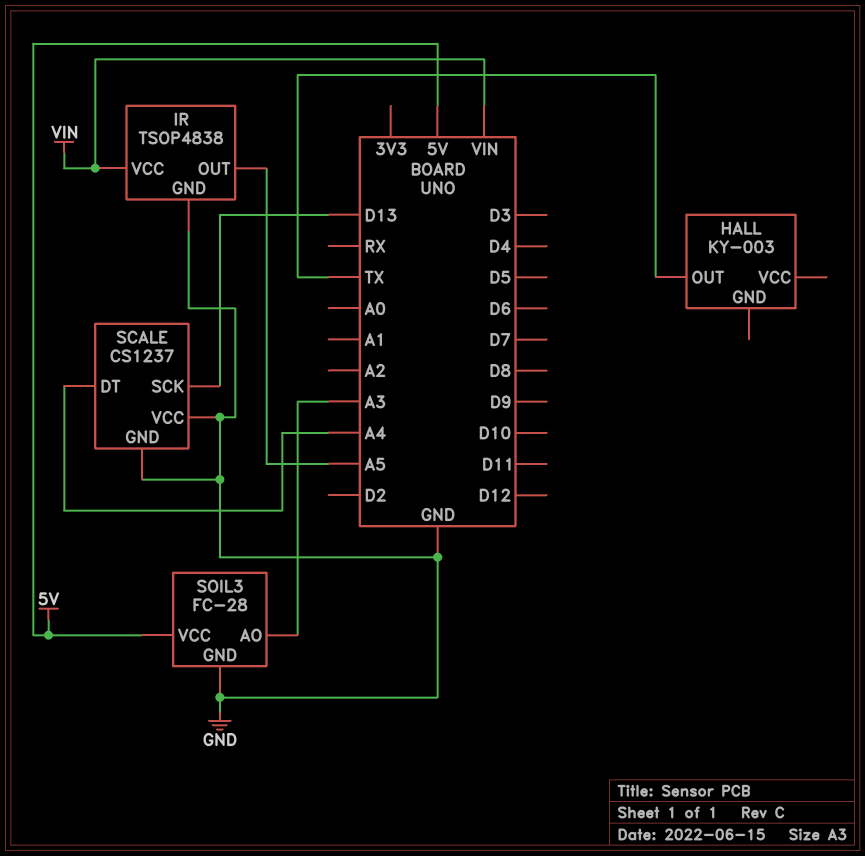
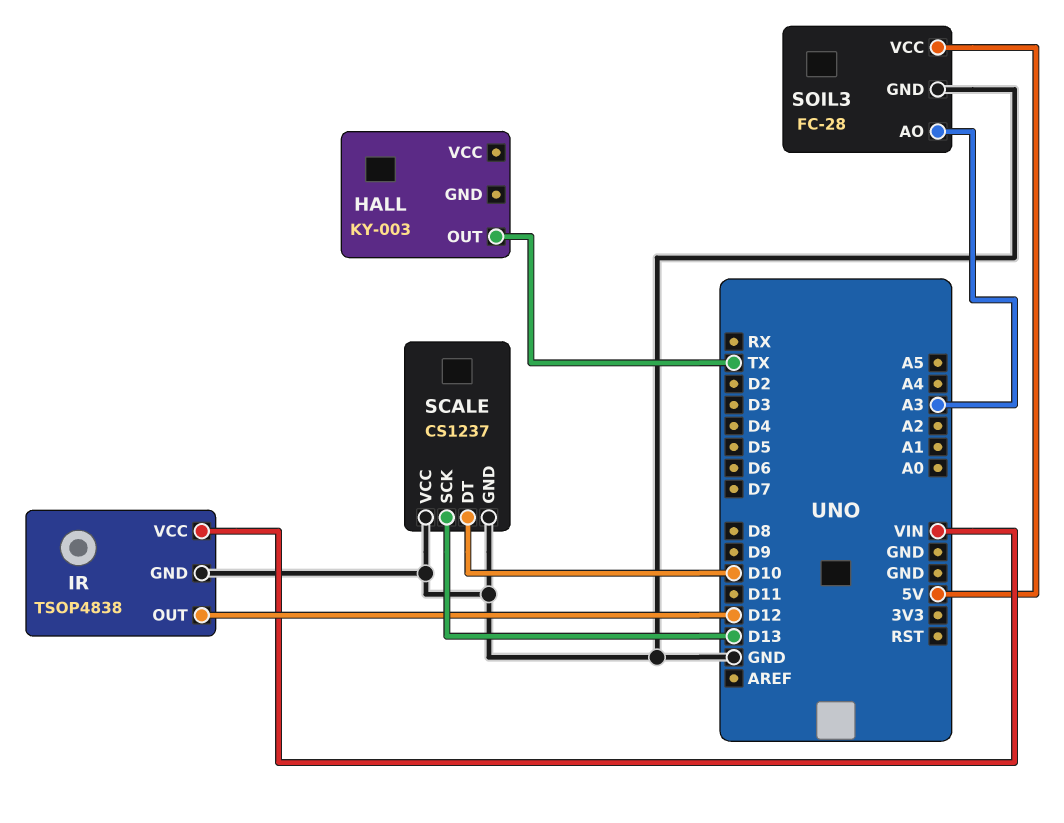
IR pin OUT: A5 -> D12
SCALE pin DT: A4 -> D10

